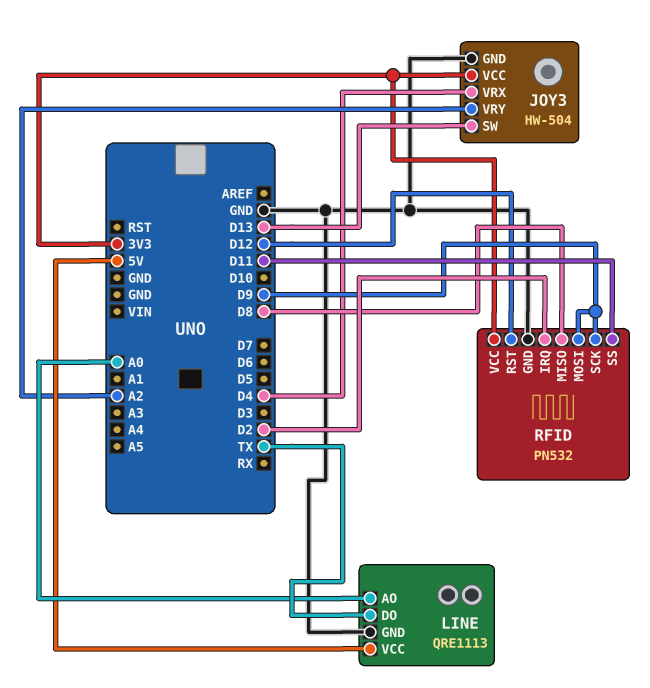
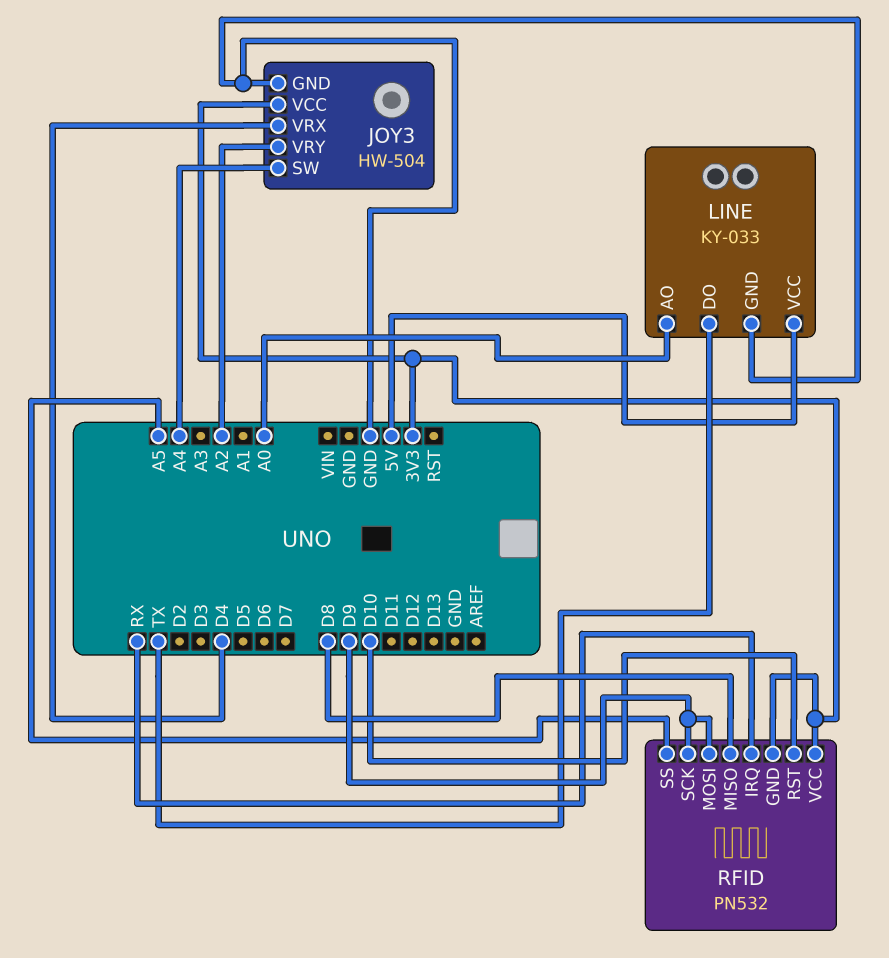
JOY3 pin SW: D13 -> A4
LINE: QRE1113 -> KY-033
RFID pin GND: GND -> 3V3
RFID pin IRQ: D2 -> RX
RFID pin RST: D12 -> D10
RFID pin SS: D11 -> A5

